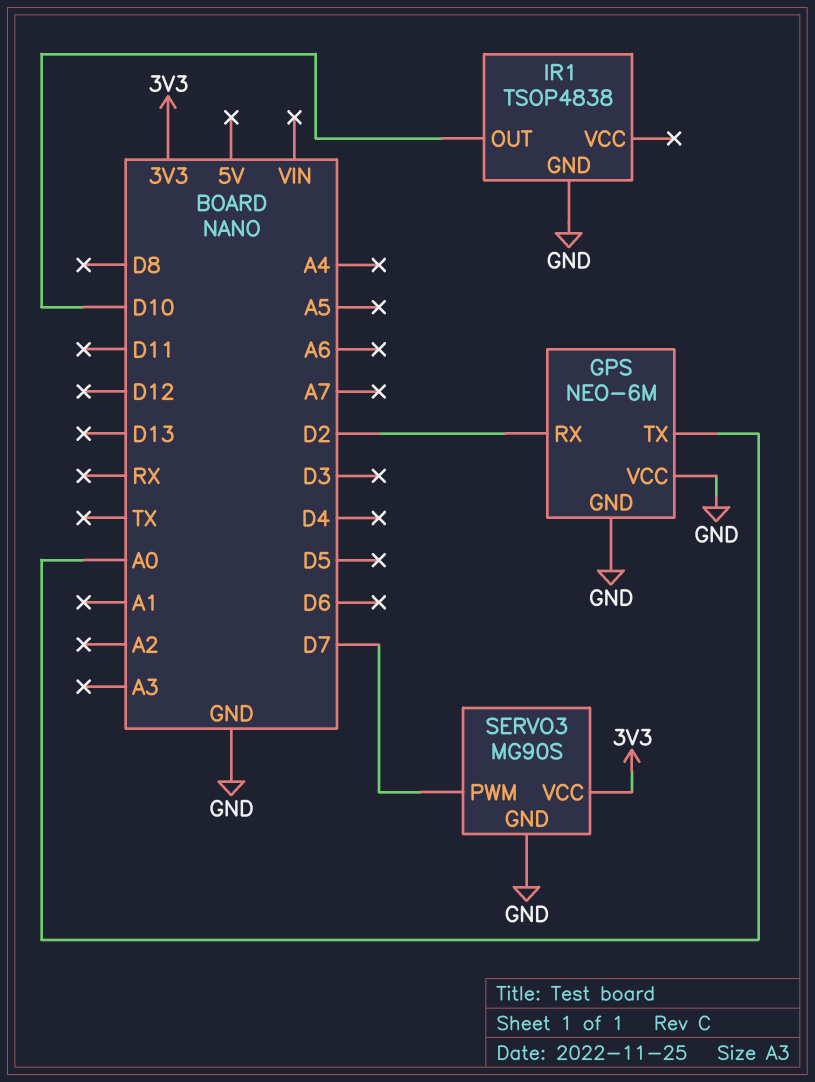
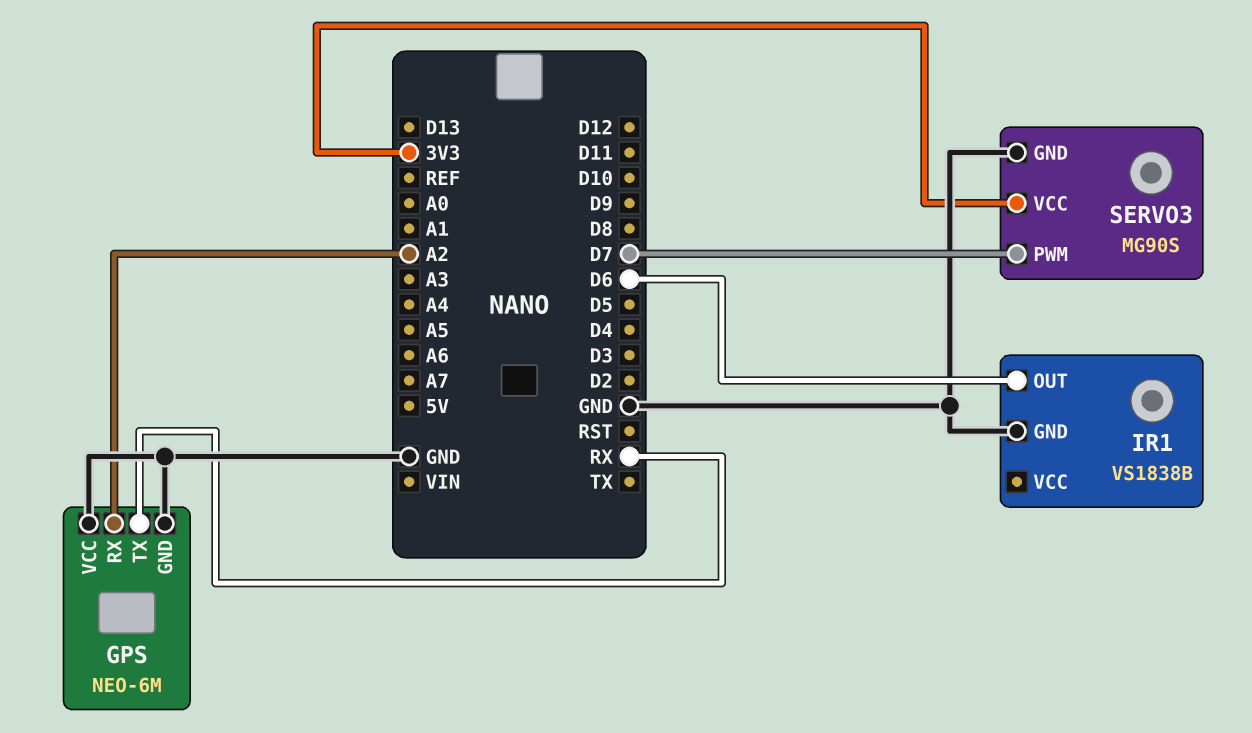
GPS pin RX: D2 -> A2
GPS pin TX: A0 -> RX
IR1: TSOP4838 -> VS1838B
IR1 pin OUT: D10 -> D6

